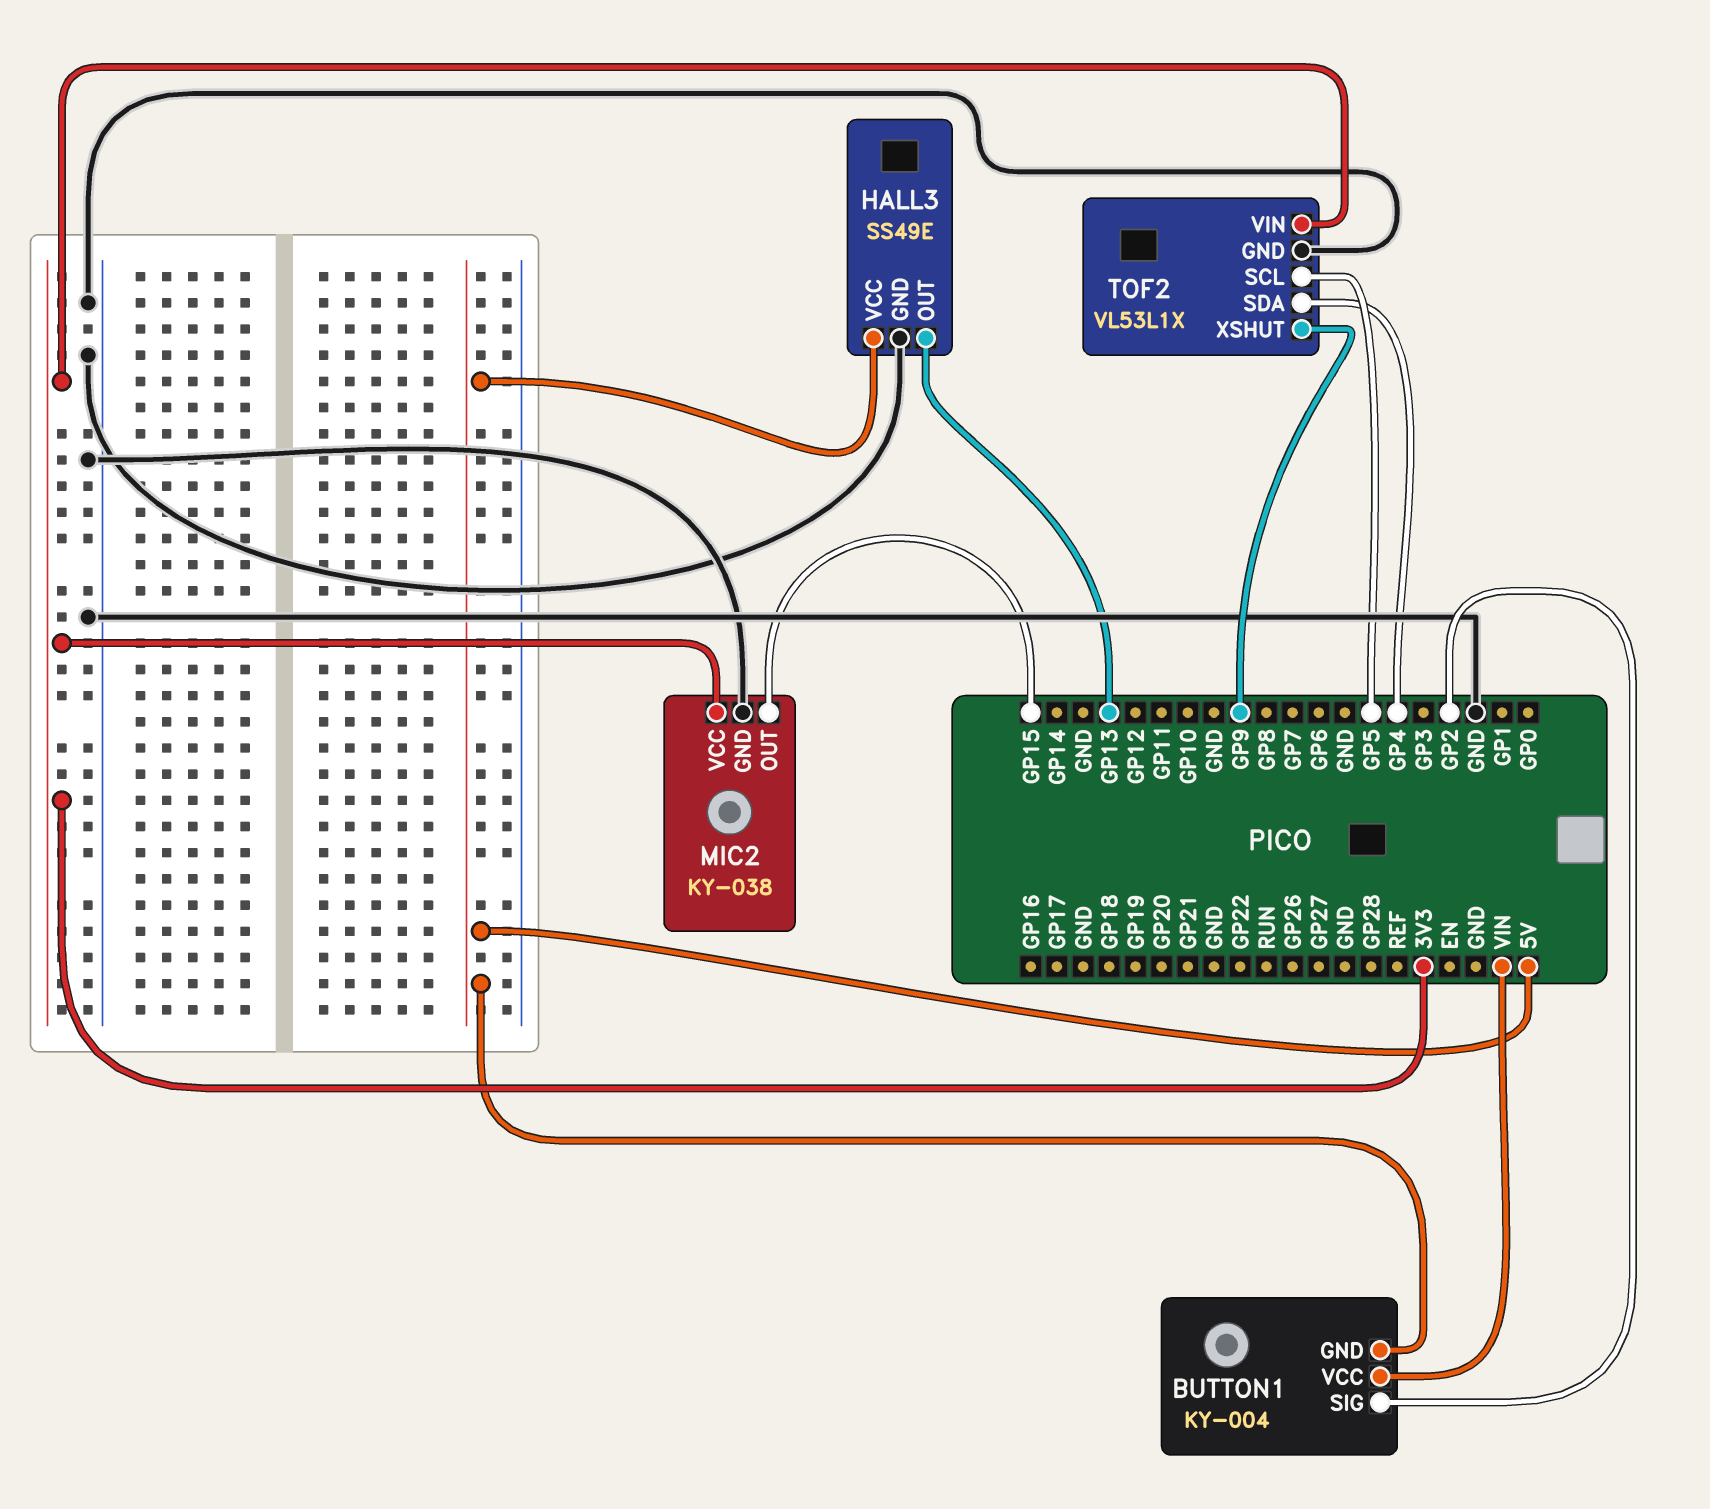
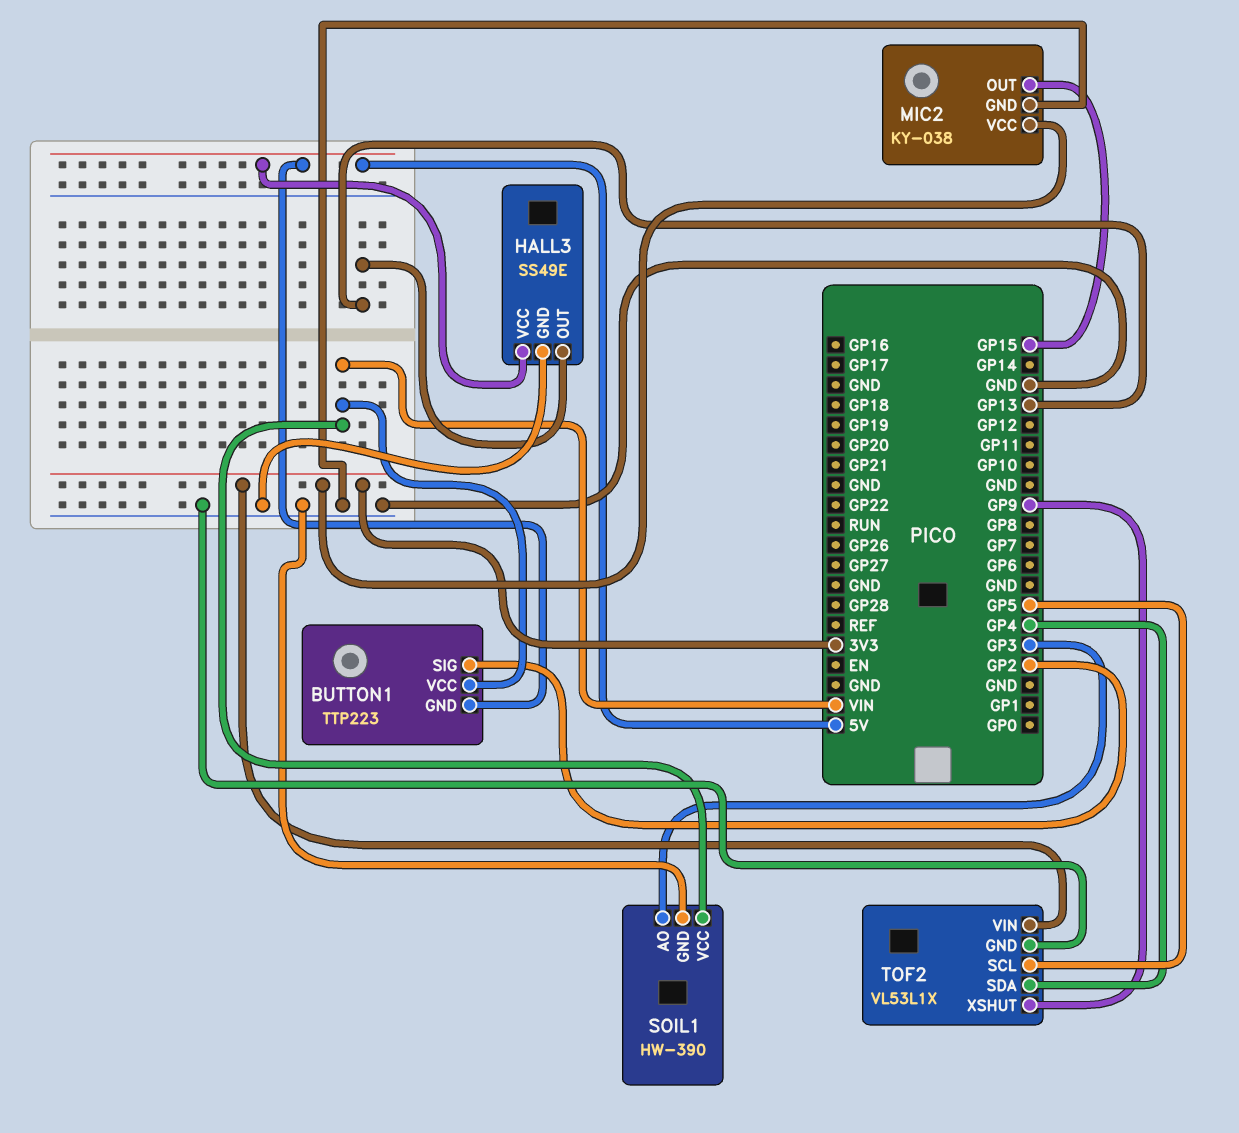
BUTTON1: KY-004 -> TTP223
SOIL1: none -> HW-390
SOIL1 pin AO: none -> GP3
SOIL1 pin GND: none -> GND
SOIL1 pin VCC: none -> VIN

